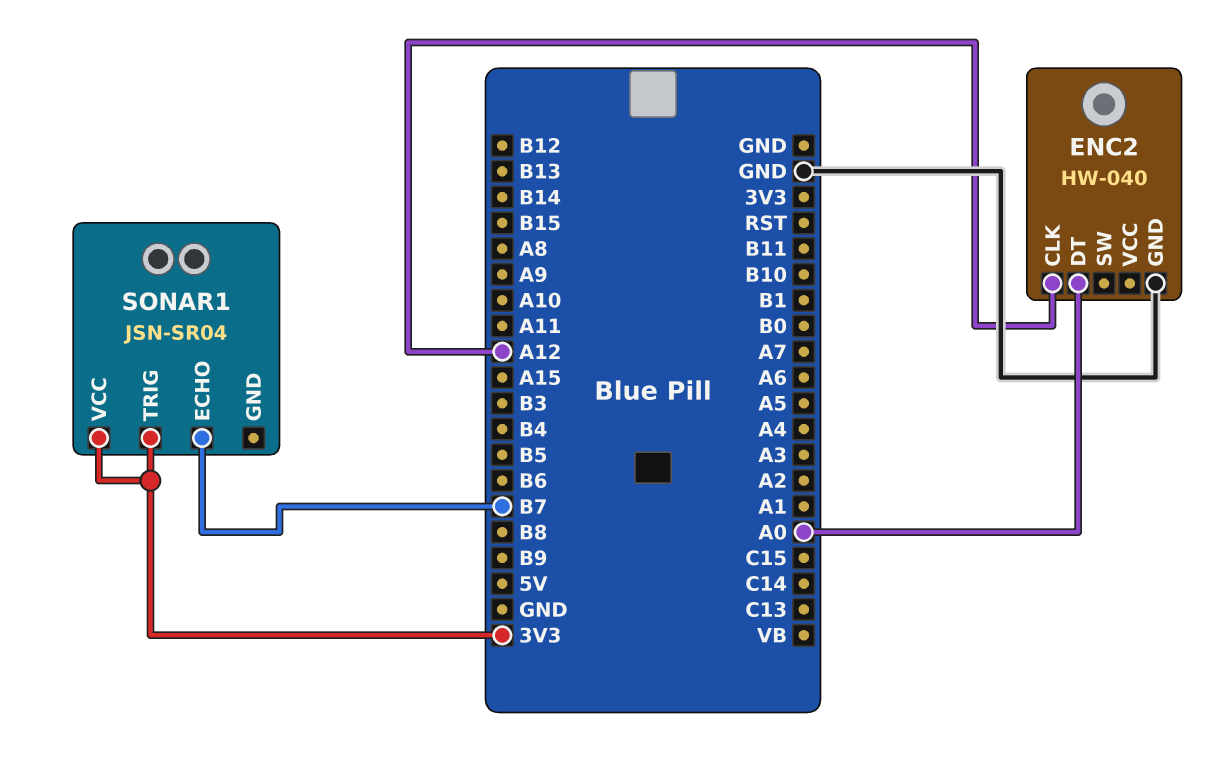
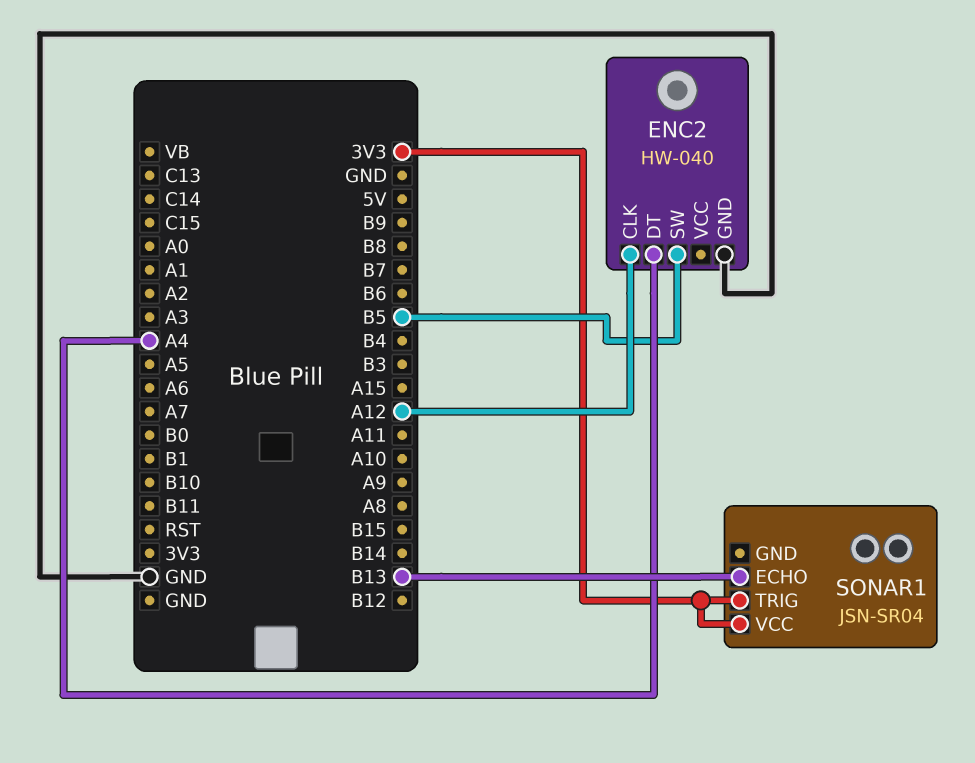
ENC2 pin DT: A0 -> A4
ENC2 pin SW: none -> B5
SONAR1 pin ECHO: B7 -> B13

